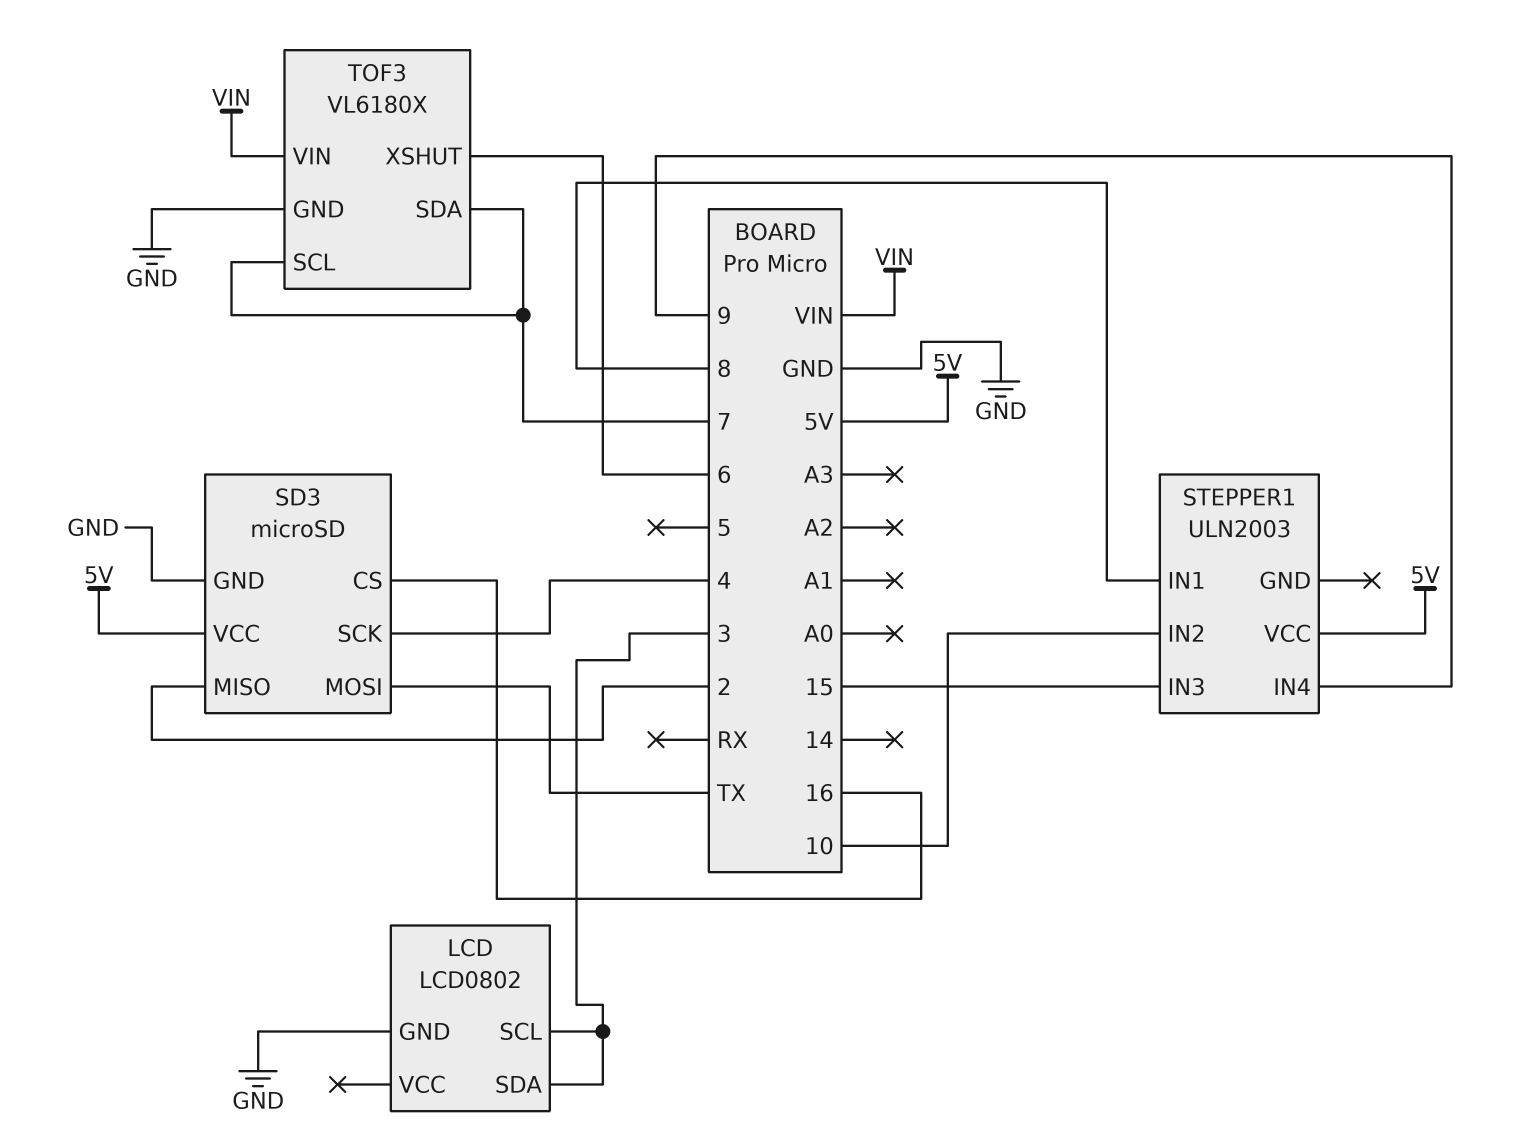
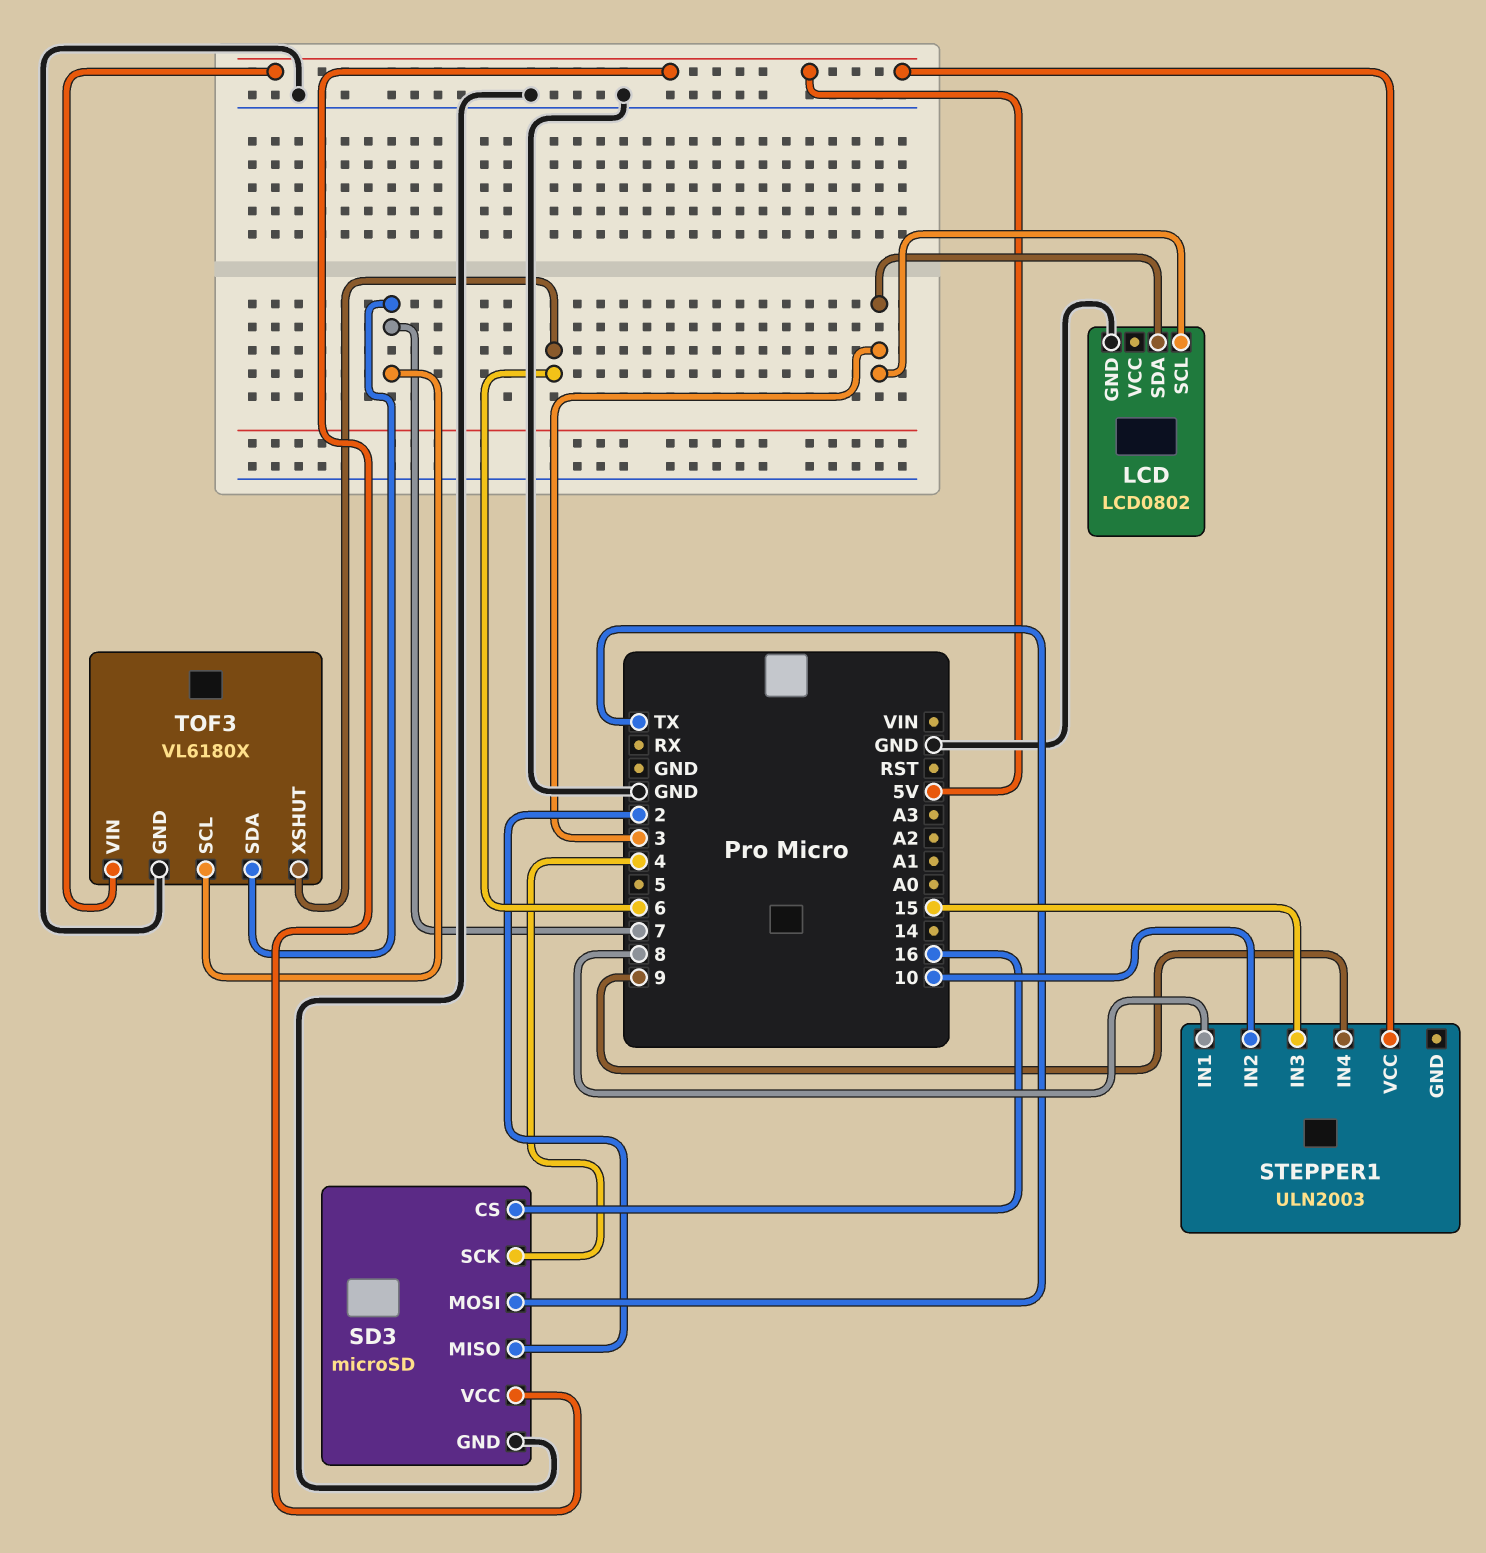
TOF3 pin VIN: VIN -> 5V

